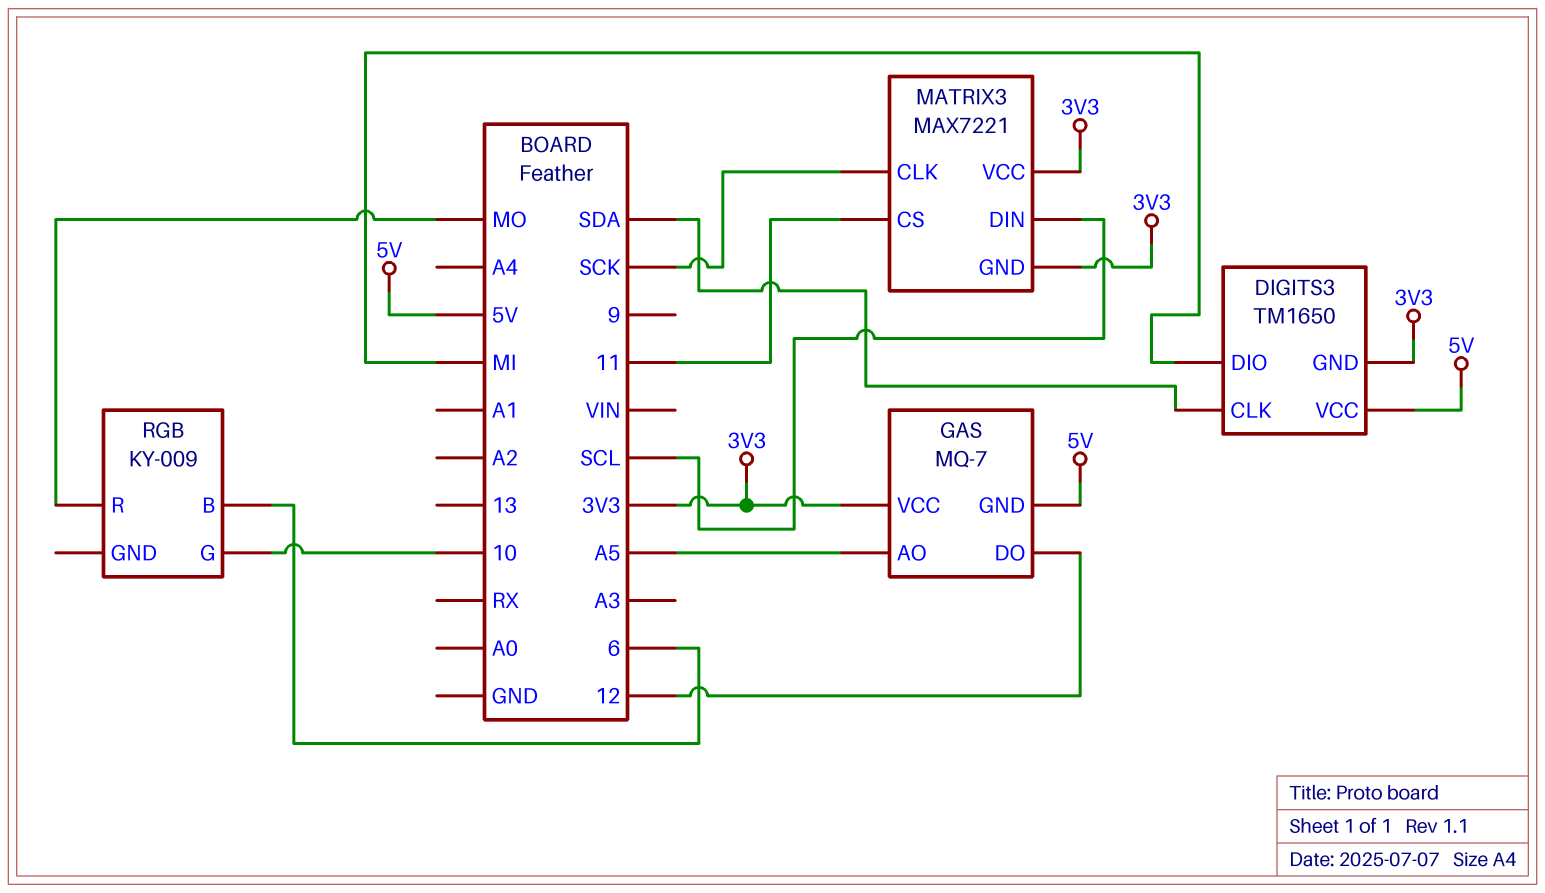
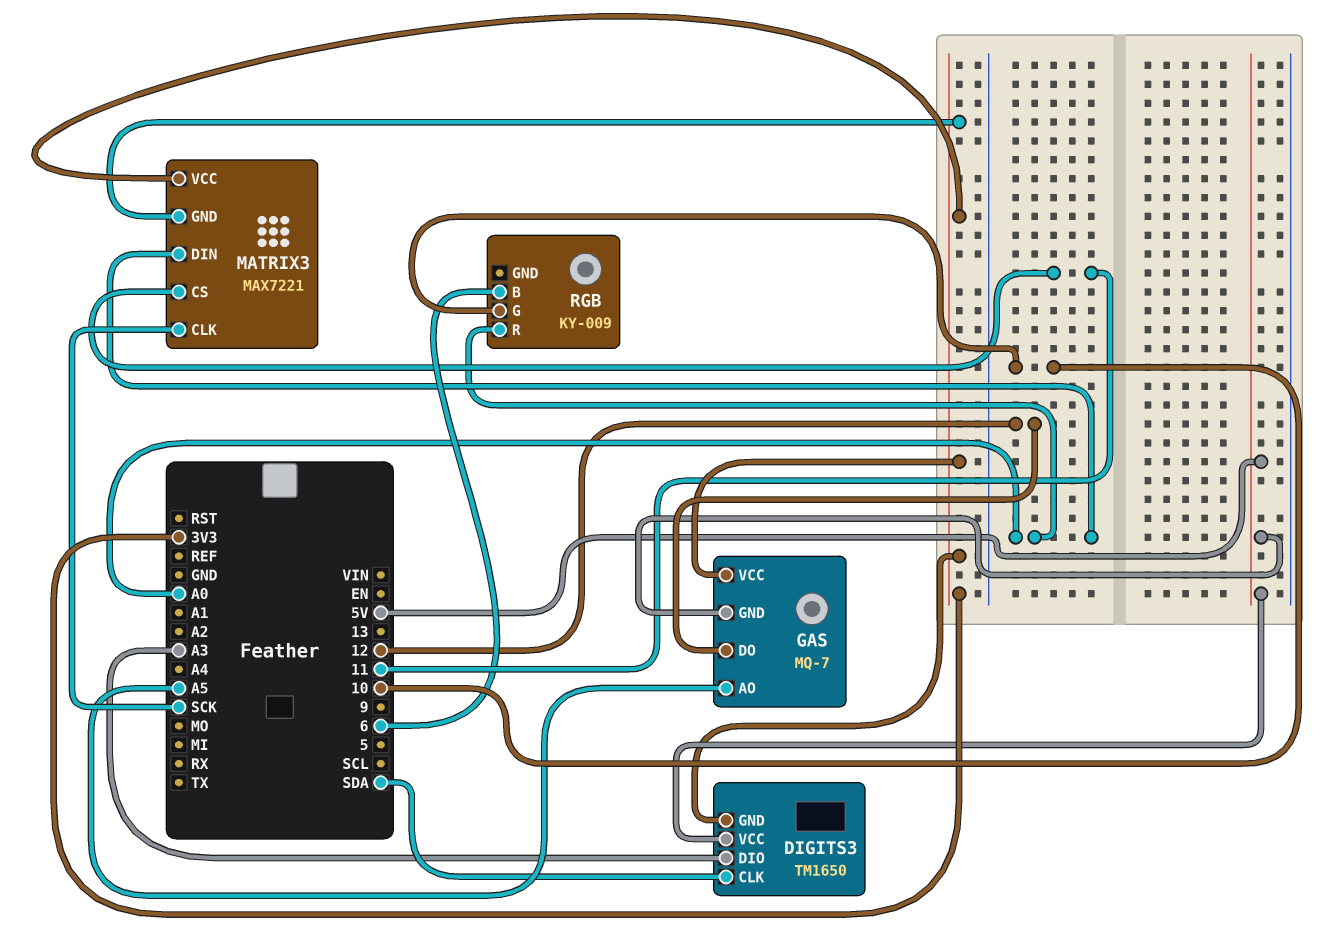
DIGITS3 pin DIO: MI -> A3
MATRIX3 pin DIN: SCL -> A0
RGB pin R: MO -> A0

